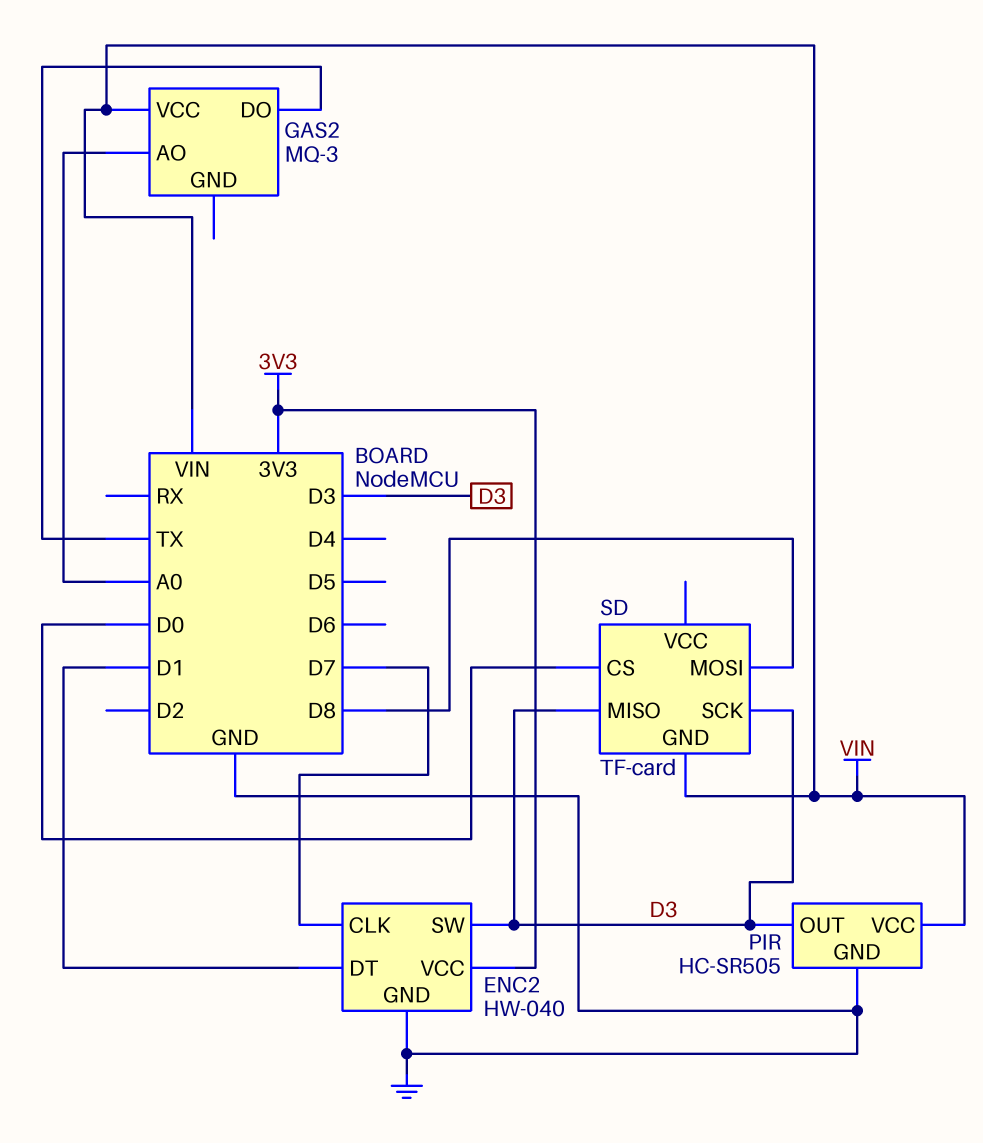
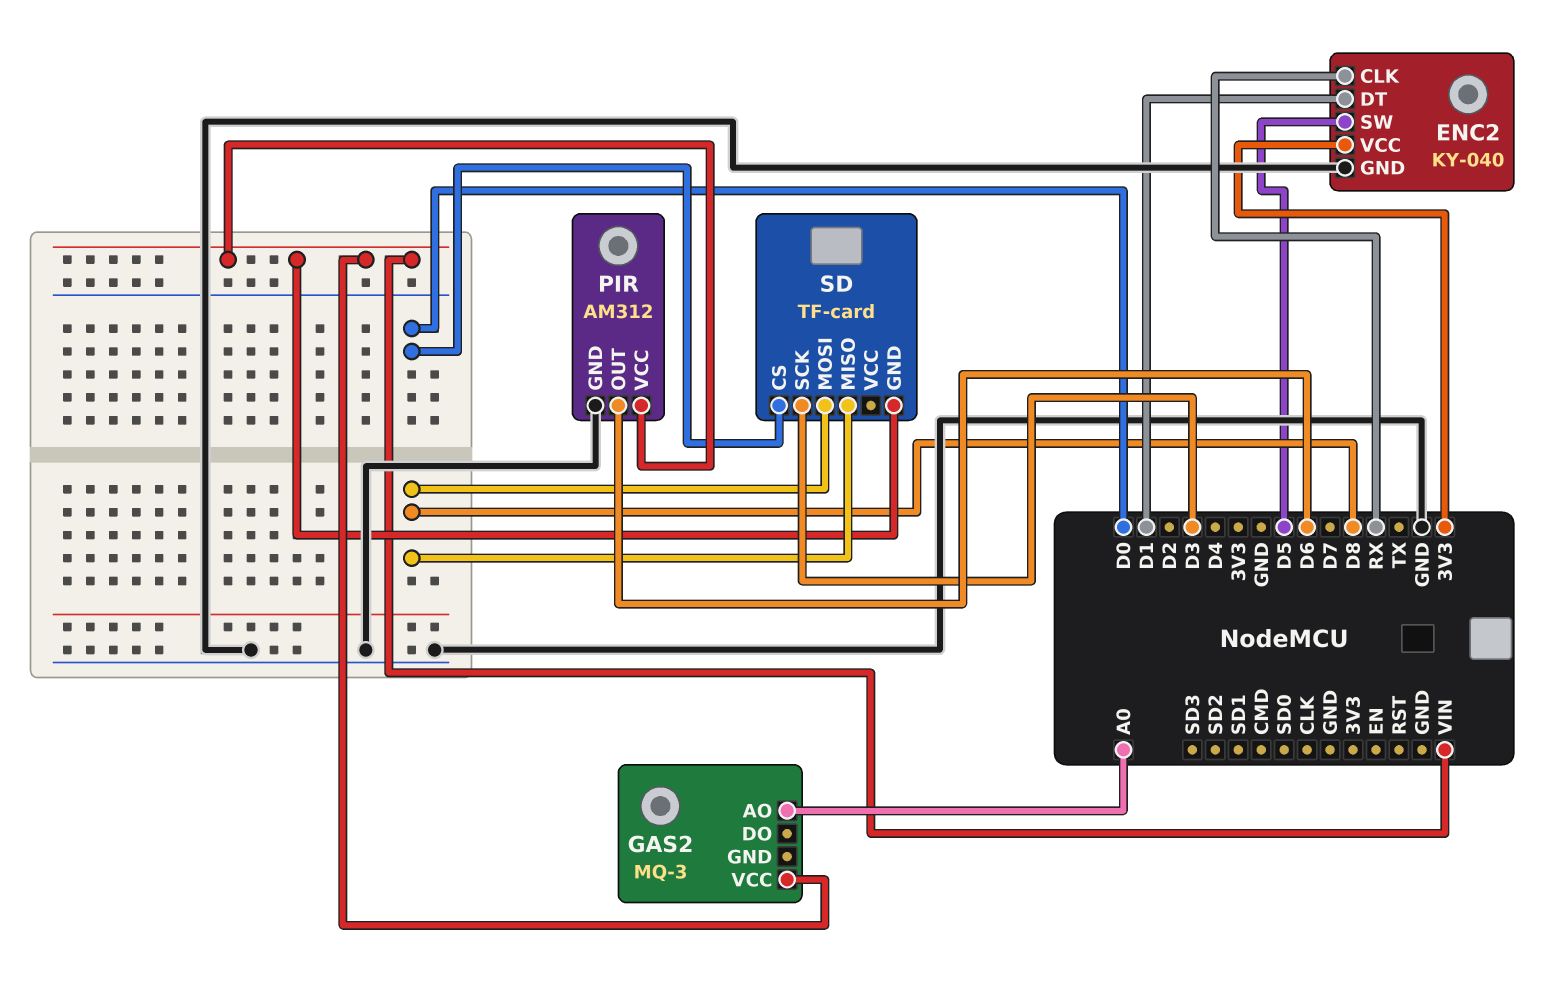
ENC2: HW-040 -> KY-040
ENC2 pin CLK: D7 -> RX
ENC2 pin SW: D3 -> D5
GAS2 pin DO: TX -> none
PIR: HC-SR505 -> AM312
PIR pin OUT: D3 -> D6
SD pin MISO: D3 -> D8

